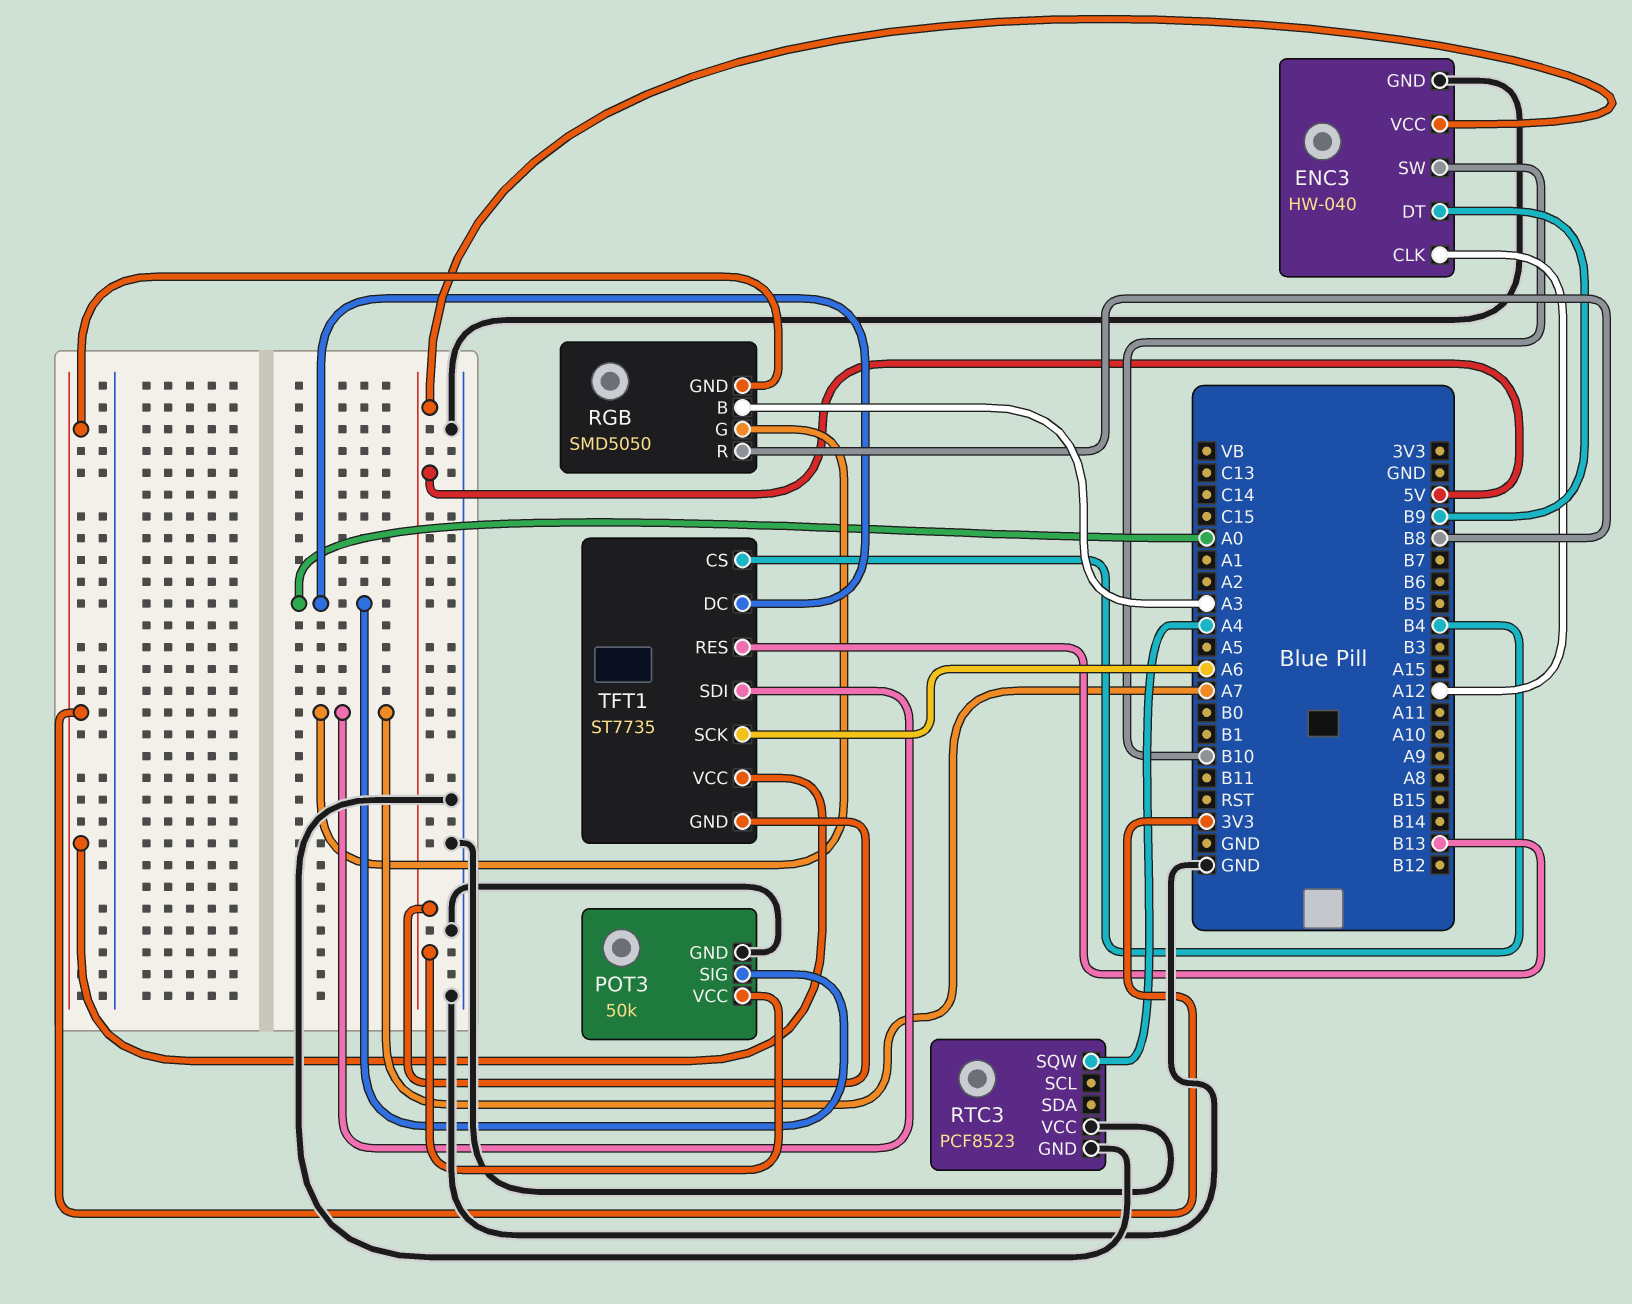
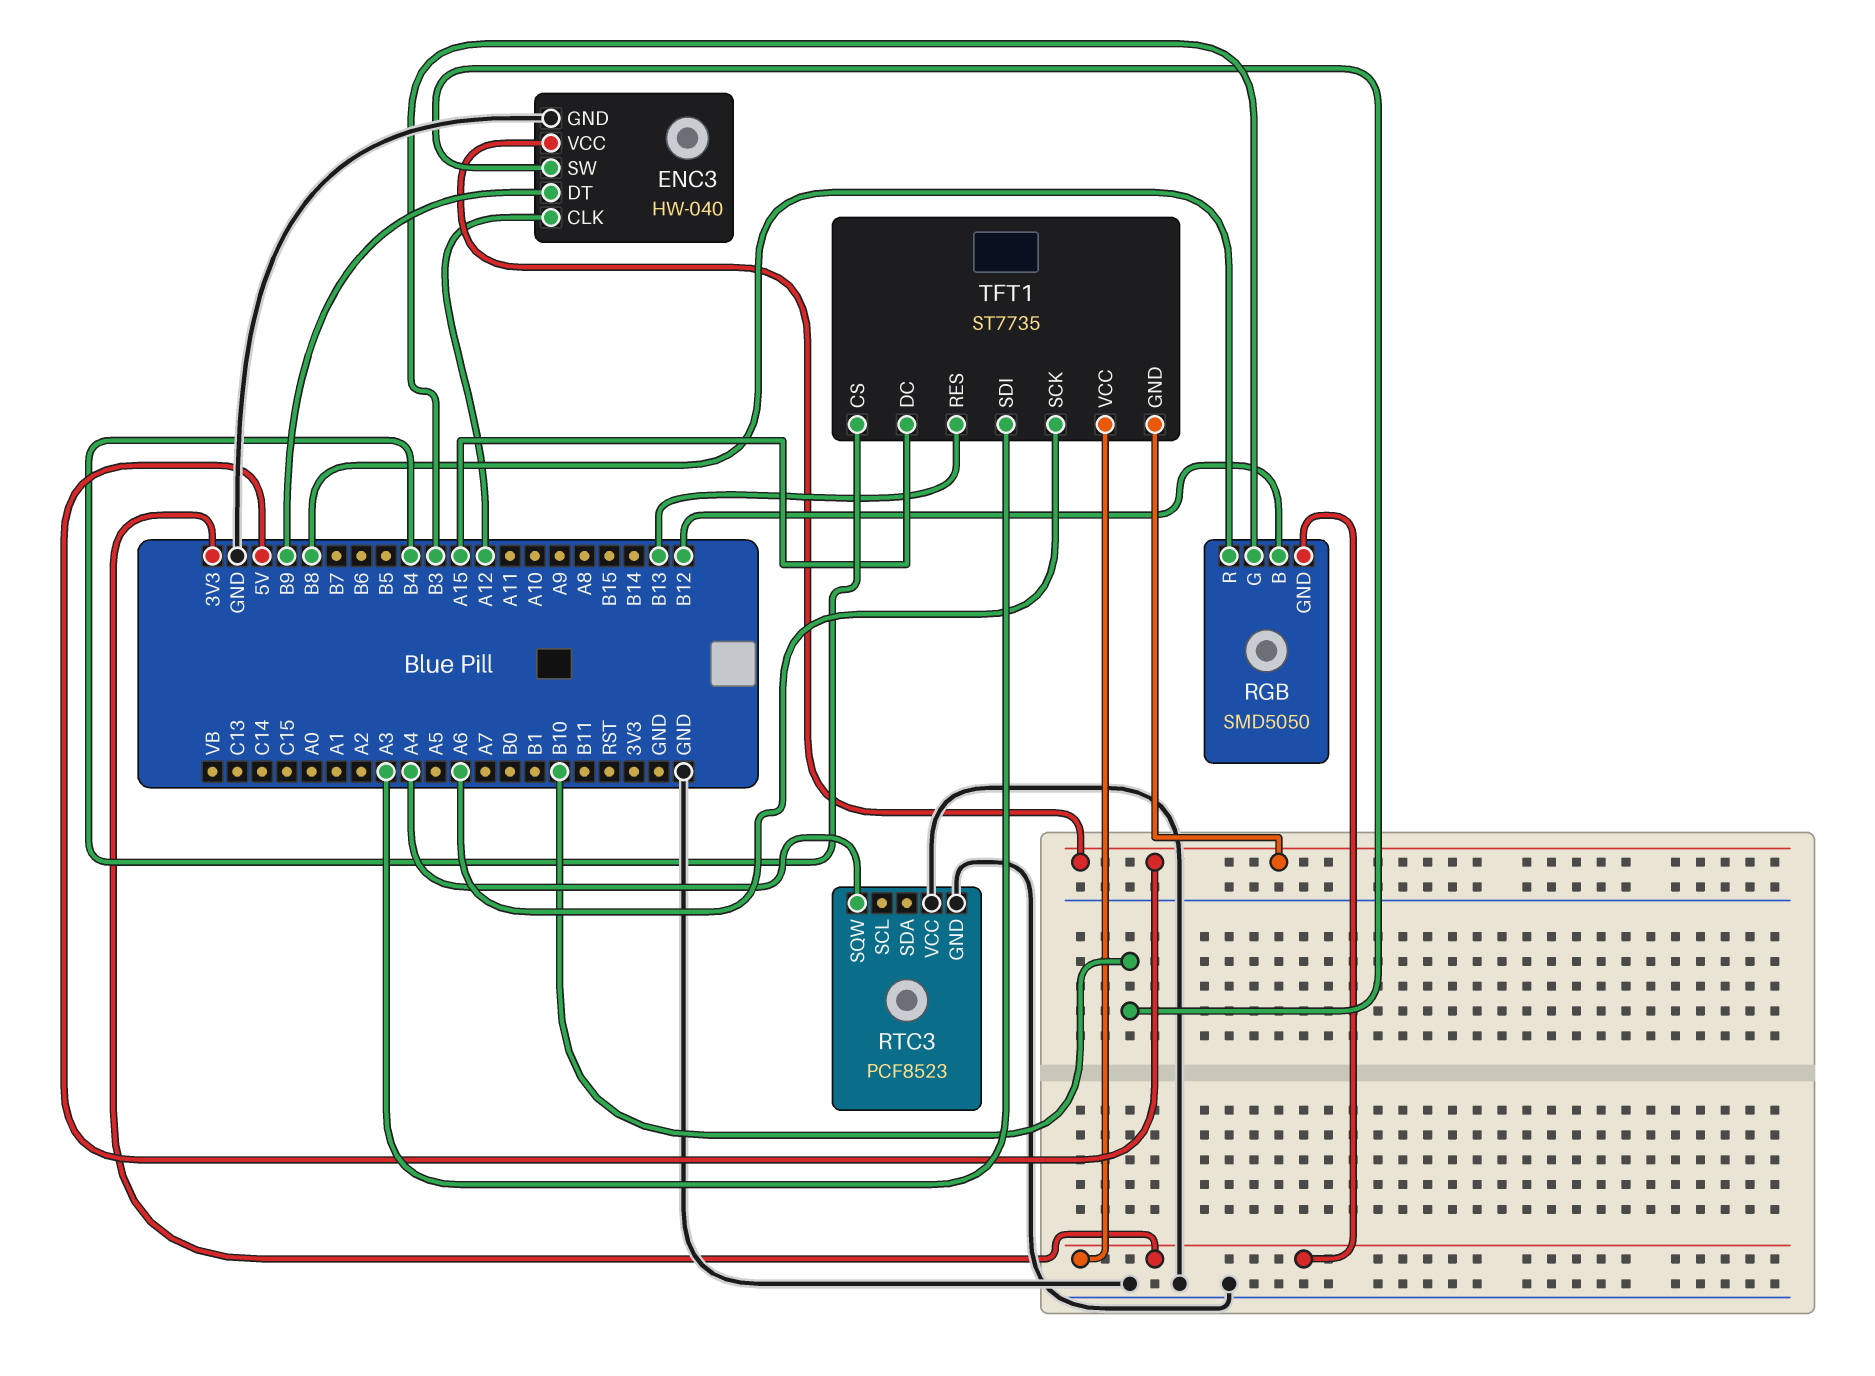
POT3: 50k -> none
POT3 pin GND: GND -> none
POT3 pin SIG: A0 -> none
POT3 pin VCC: 5V -> none
RGB pin B: A3 -> B12
RGB pin G: A7 -> B3
TFT1 pin DC: A0 -> A15
TFT1 pin SDI: A7 -> A3

